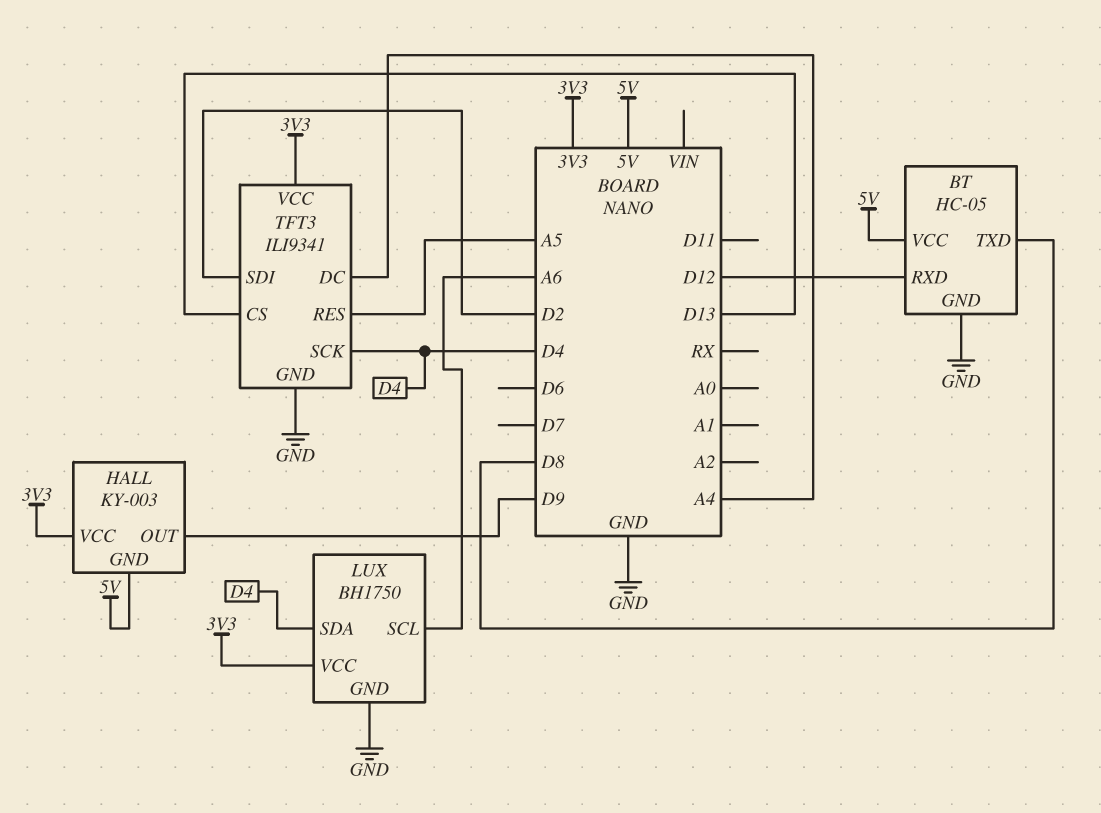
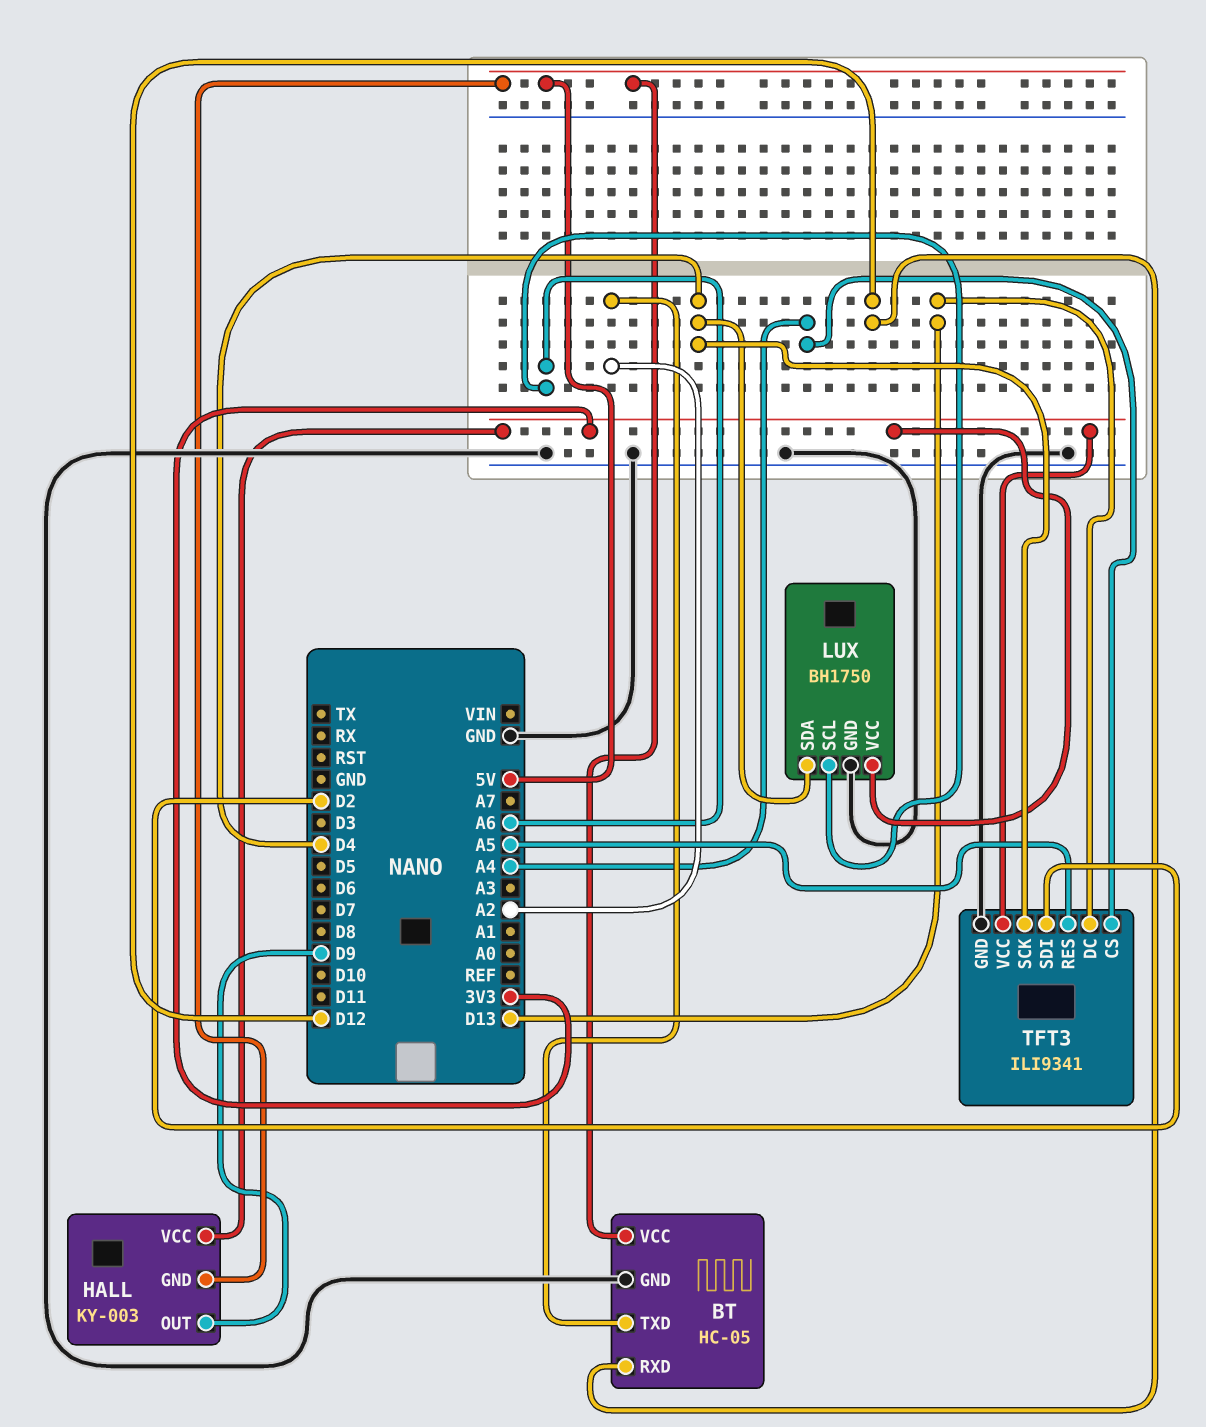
BT pin TXD: D8 -> A2
TFT3 pin CS: D13 -> A4
TFT3 pin DC: A4 -> D13

